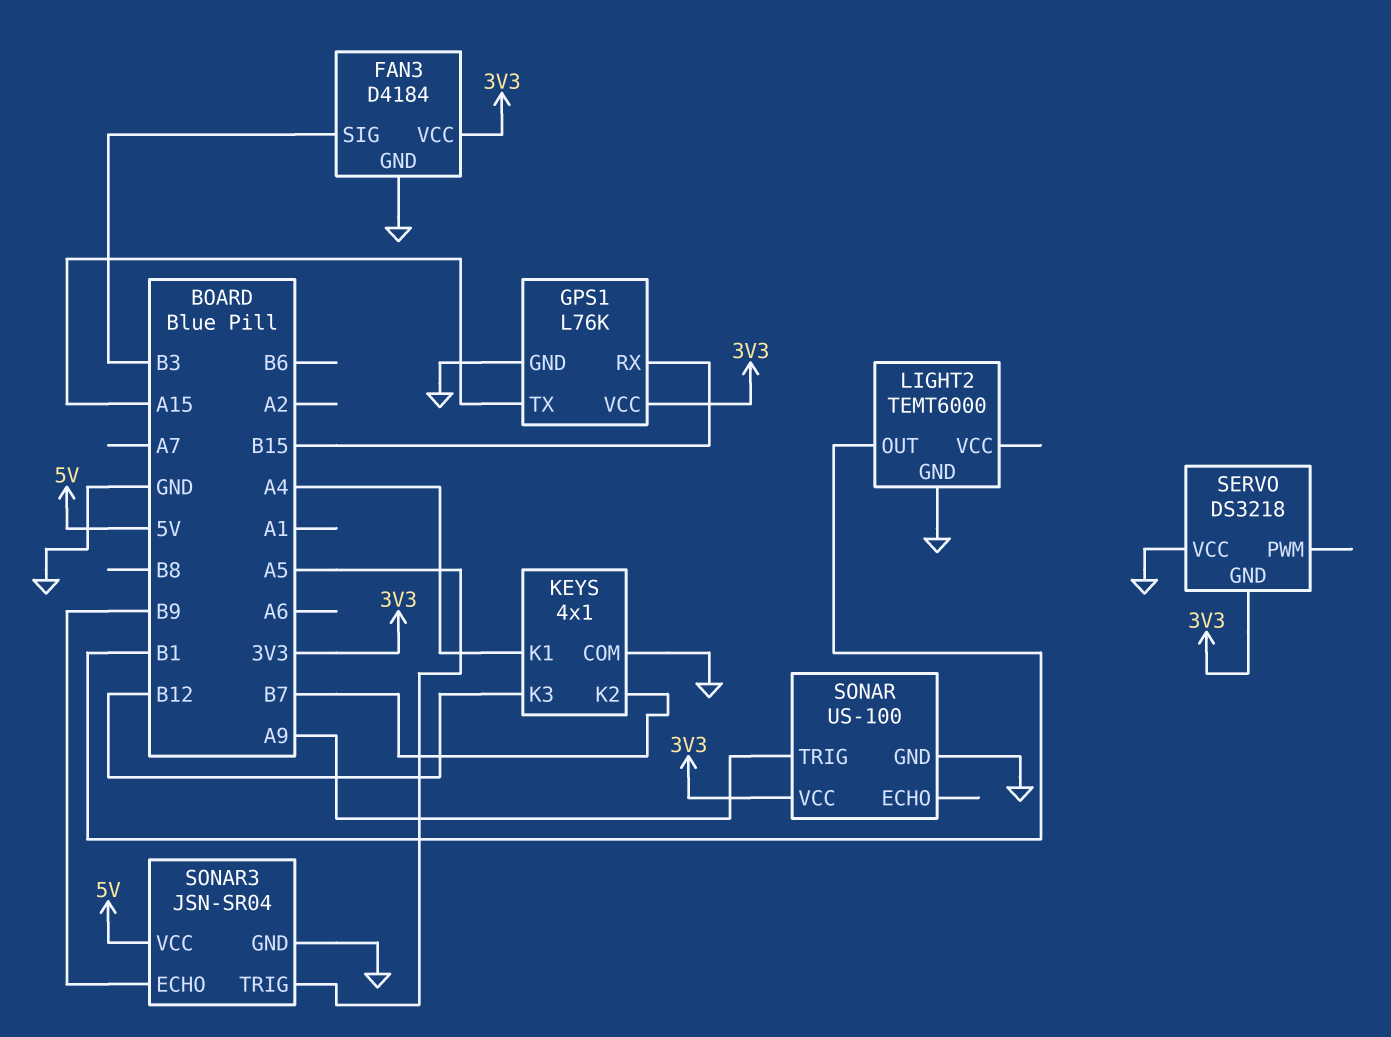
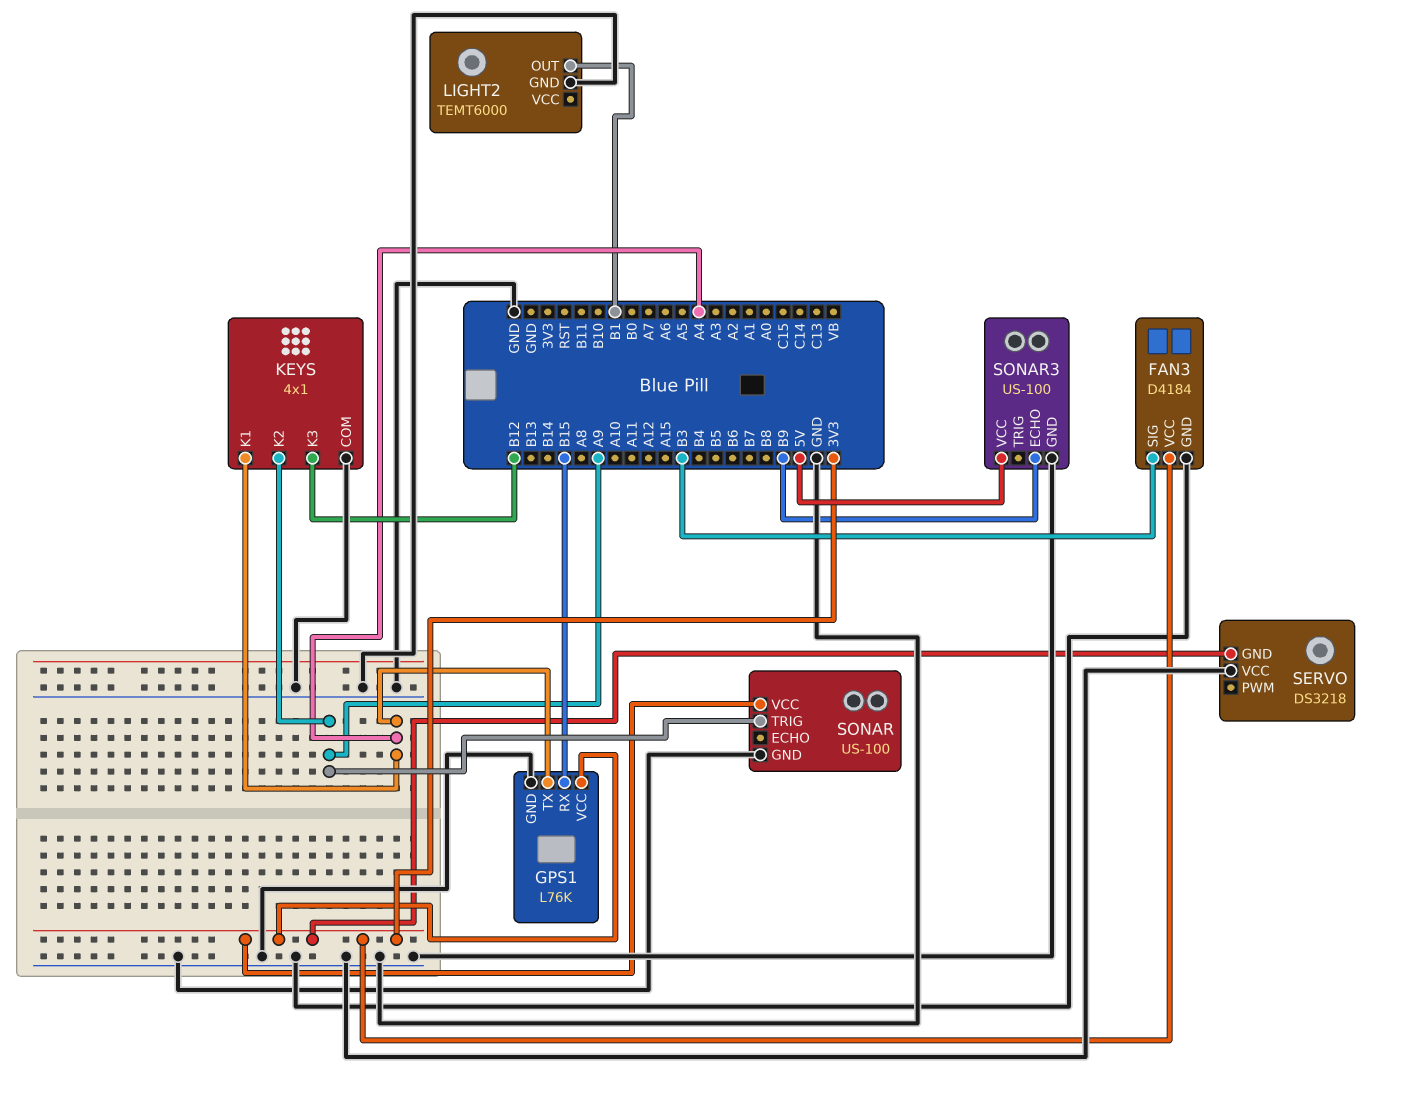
GPS1 pin TX: A15 -> A4
KEYS pin K2: B7 -> A9
SONAR3: JSN-SR04 -> US-100
SONAR3 pin TRIG: A5 -> none

